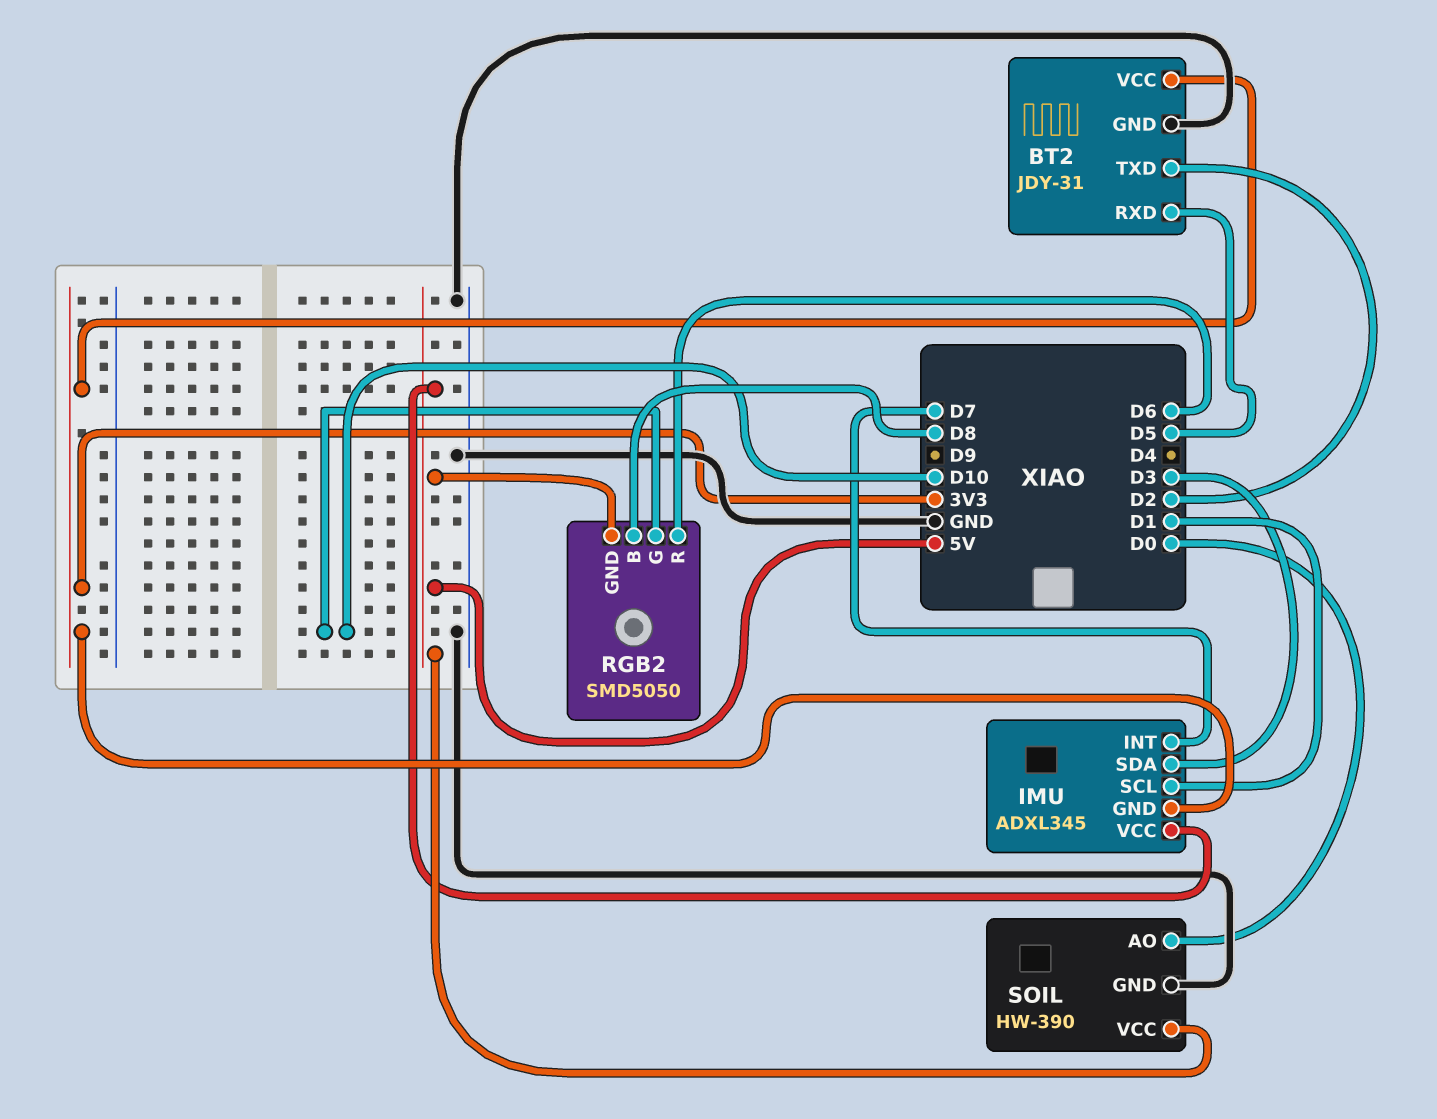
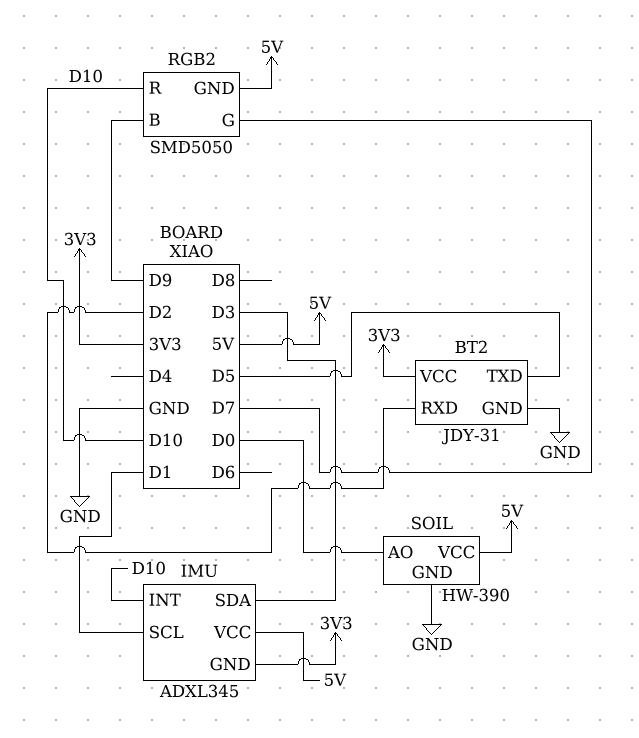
BT2 pin RXD: D5 -> D2
BT2 pin TXD: D2 -> D5
IMU pin INT: D7 -> D10
RGB2 pin B: D8 -> D9
RGB2 pin G: D10 -> D7
RGB2 pin R: D6 -> D10

